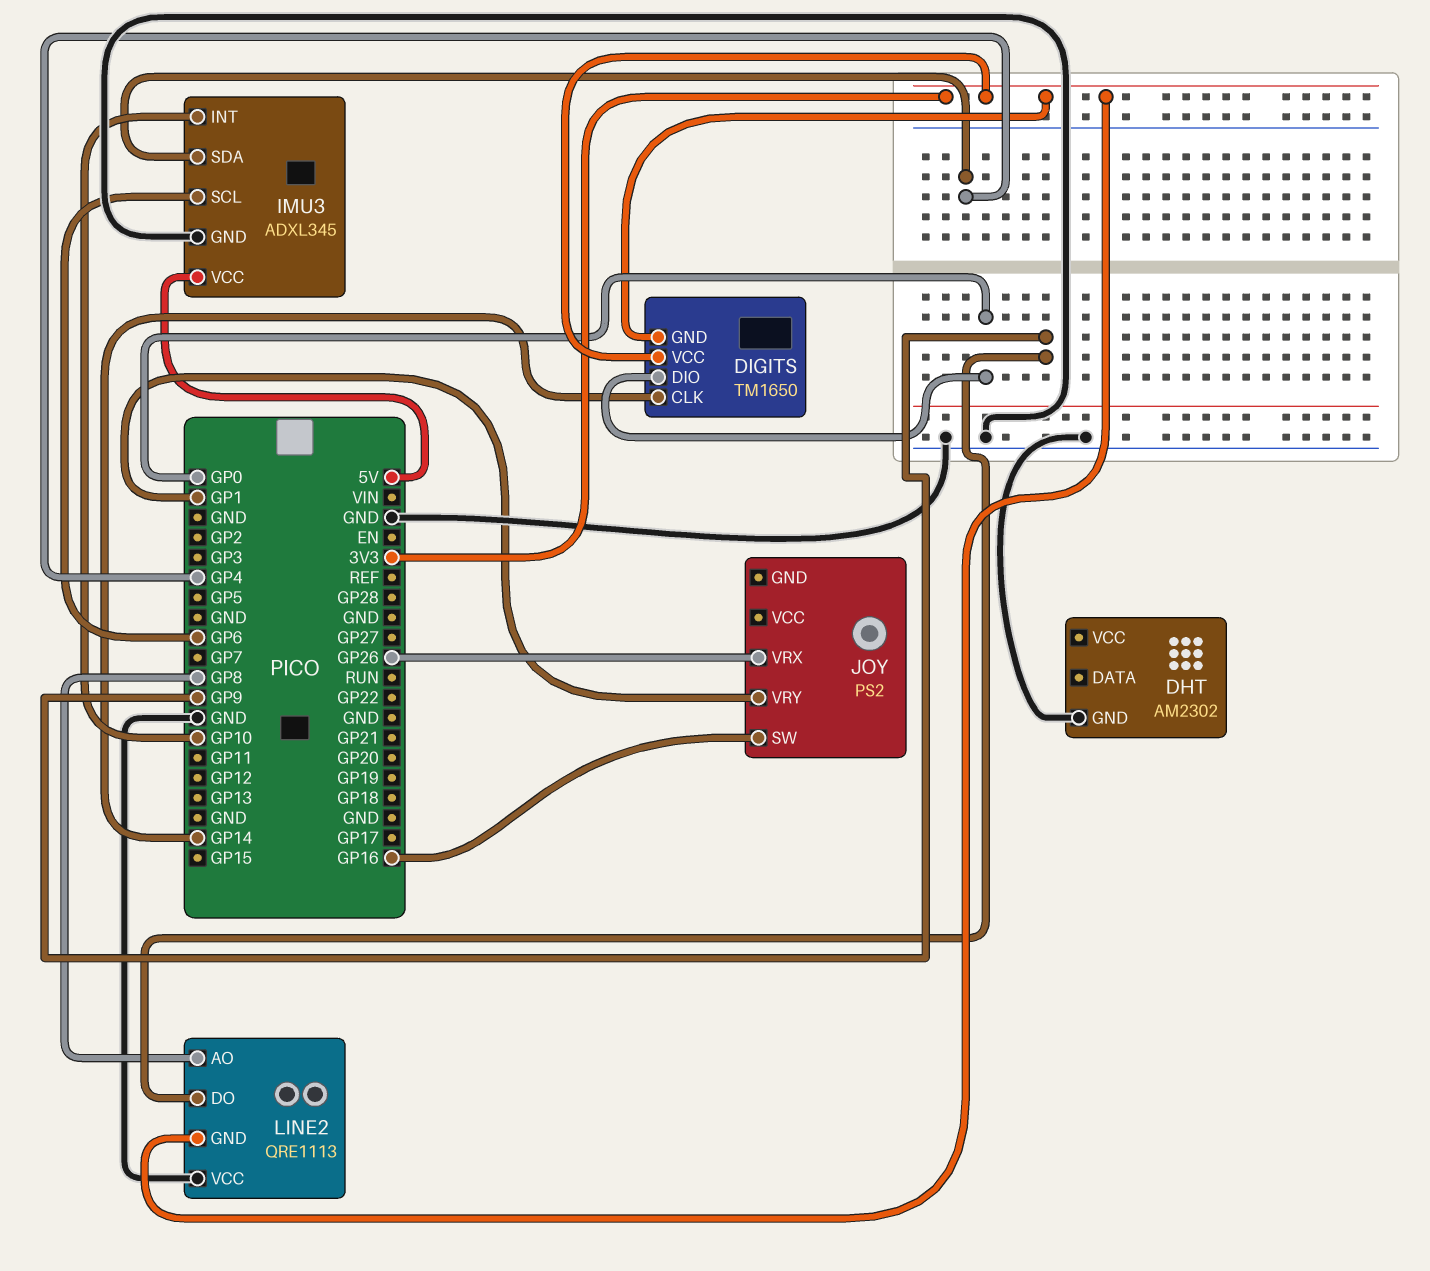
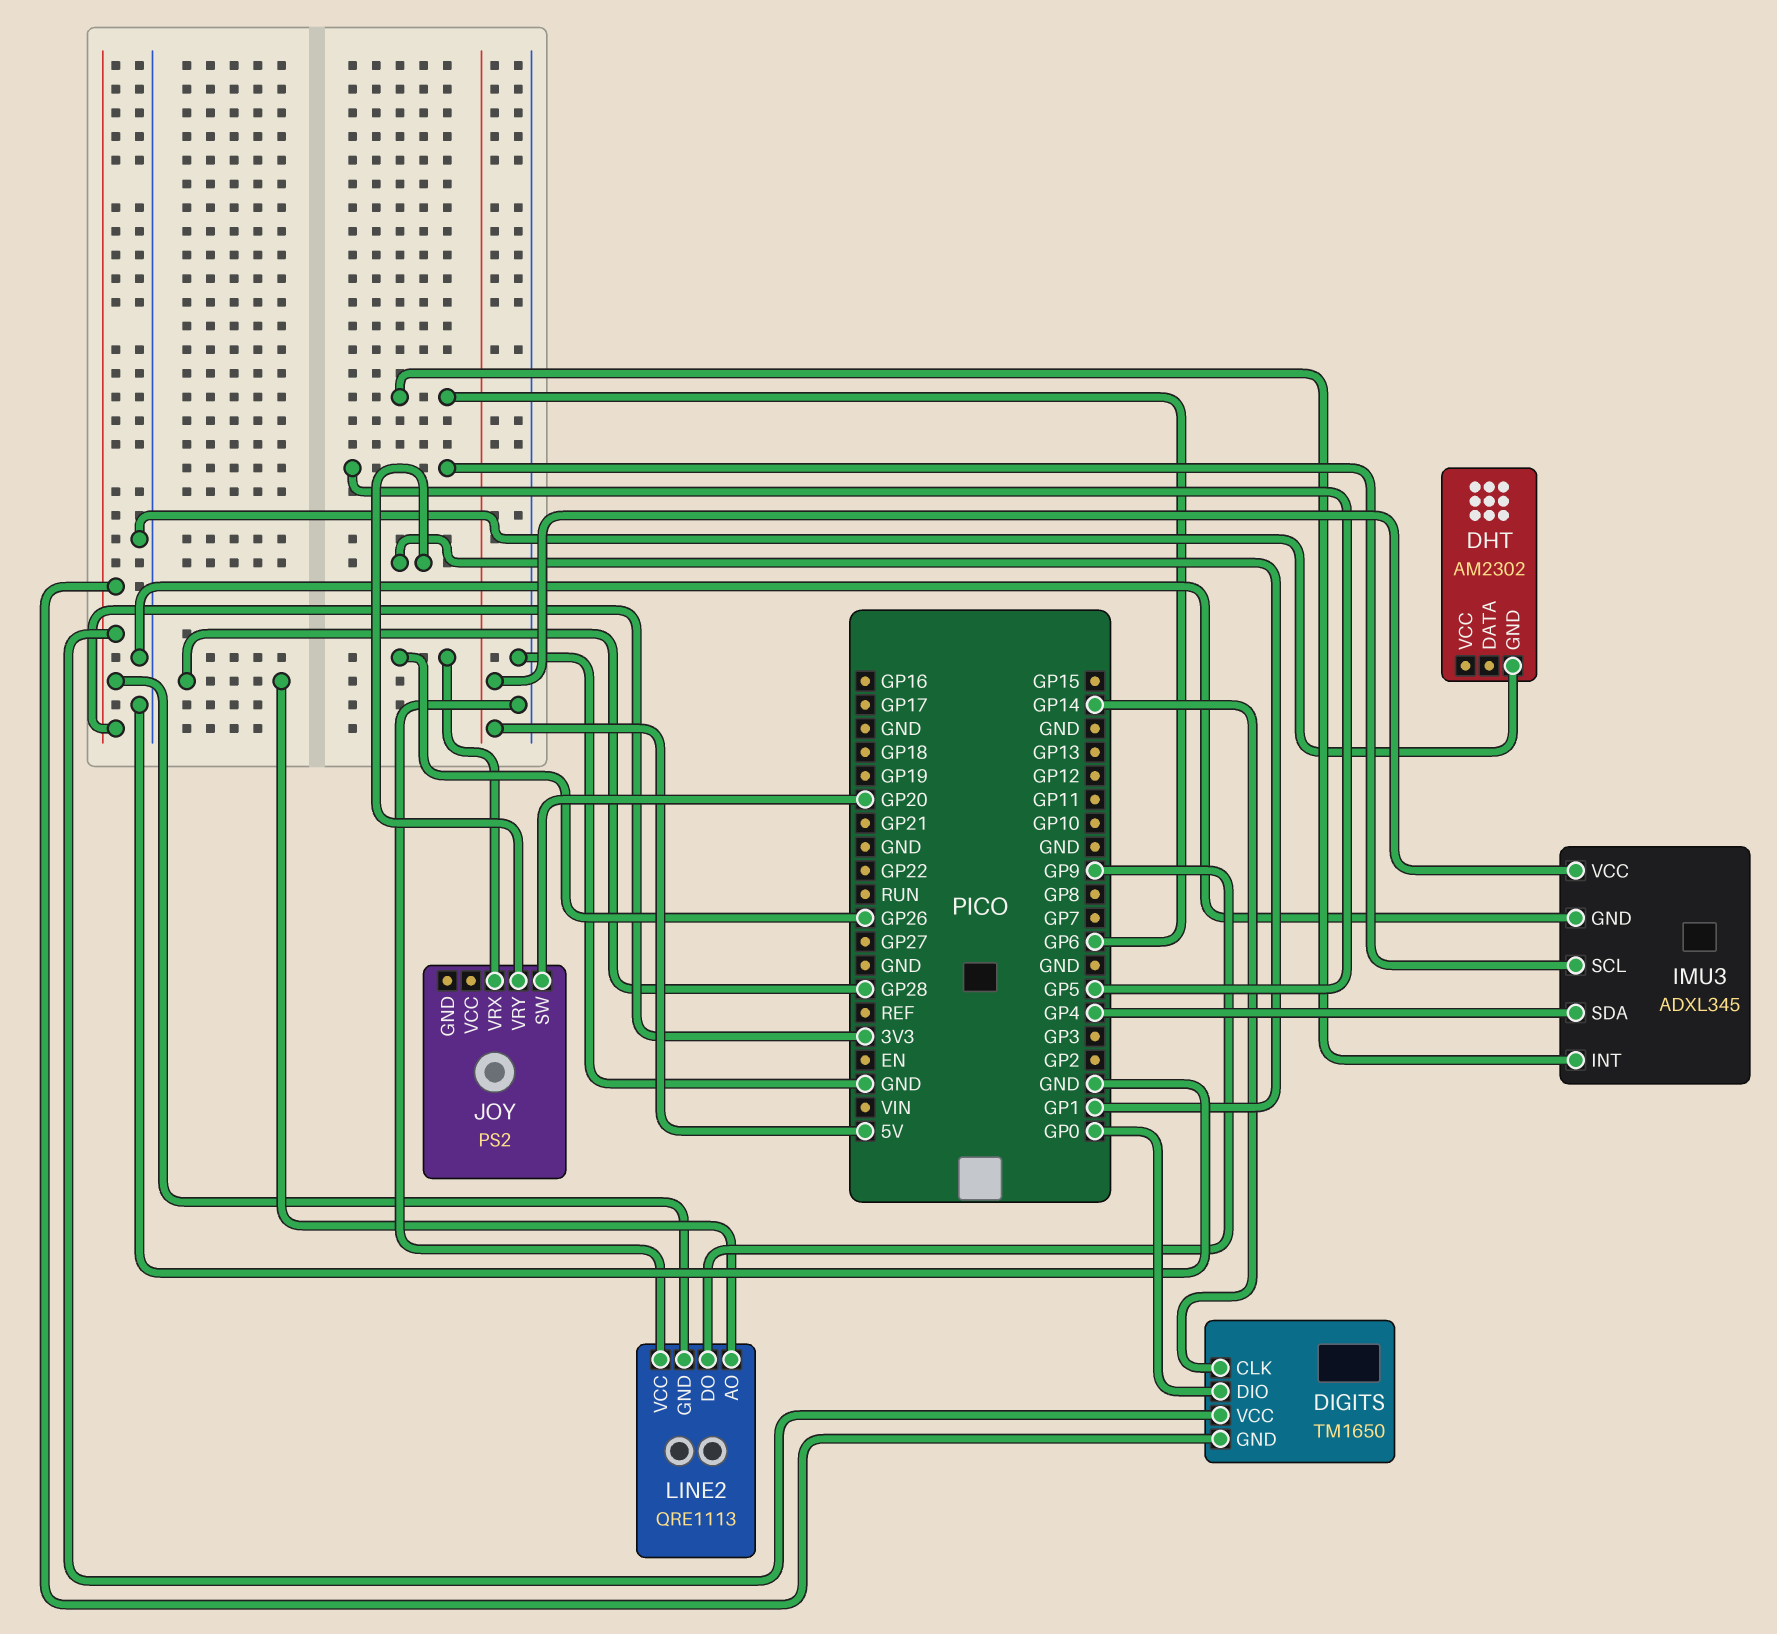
IMU3 pin INT: GP10 -> GP6
IMU3 pin SCL: GP6 -> GP5
JOY pin SW: GP16 -> GP20
LINE2 pin AO: GP8 -> GP28

